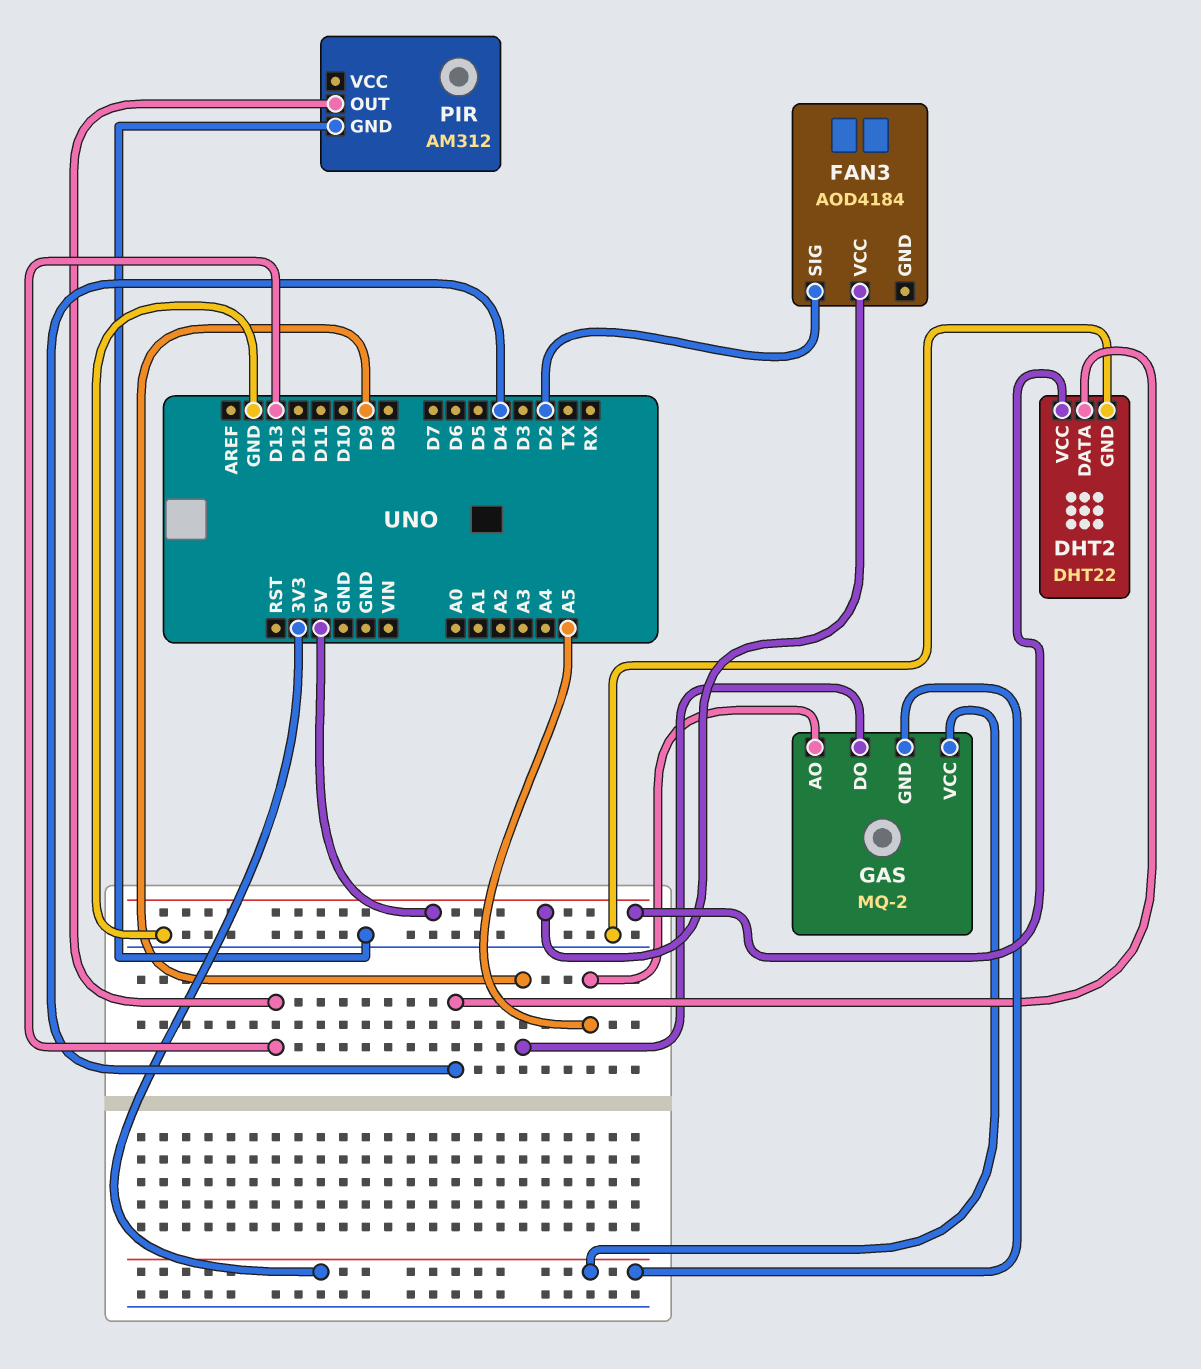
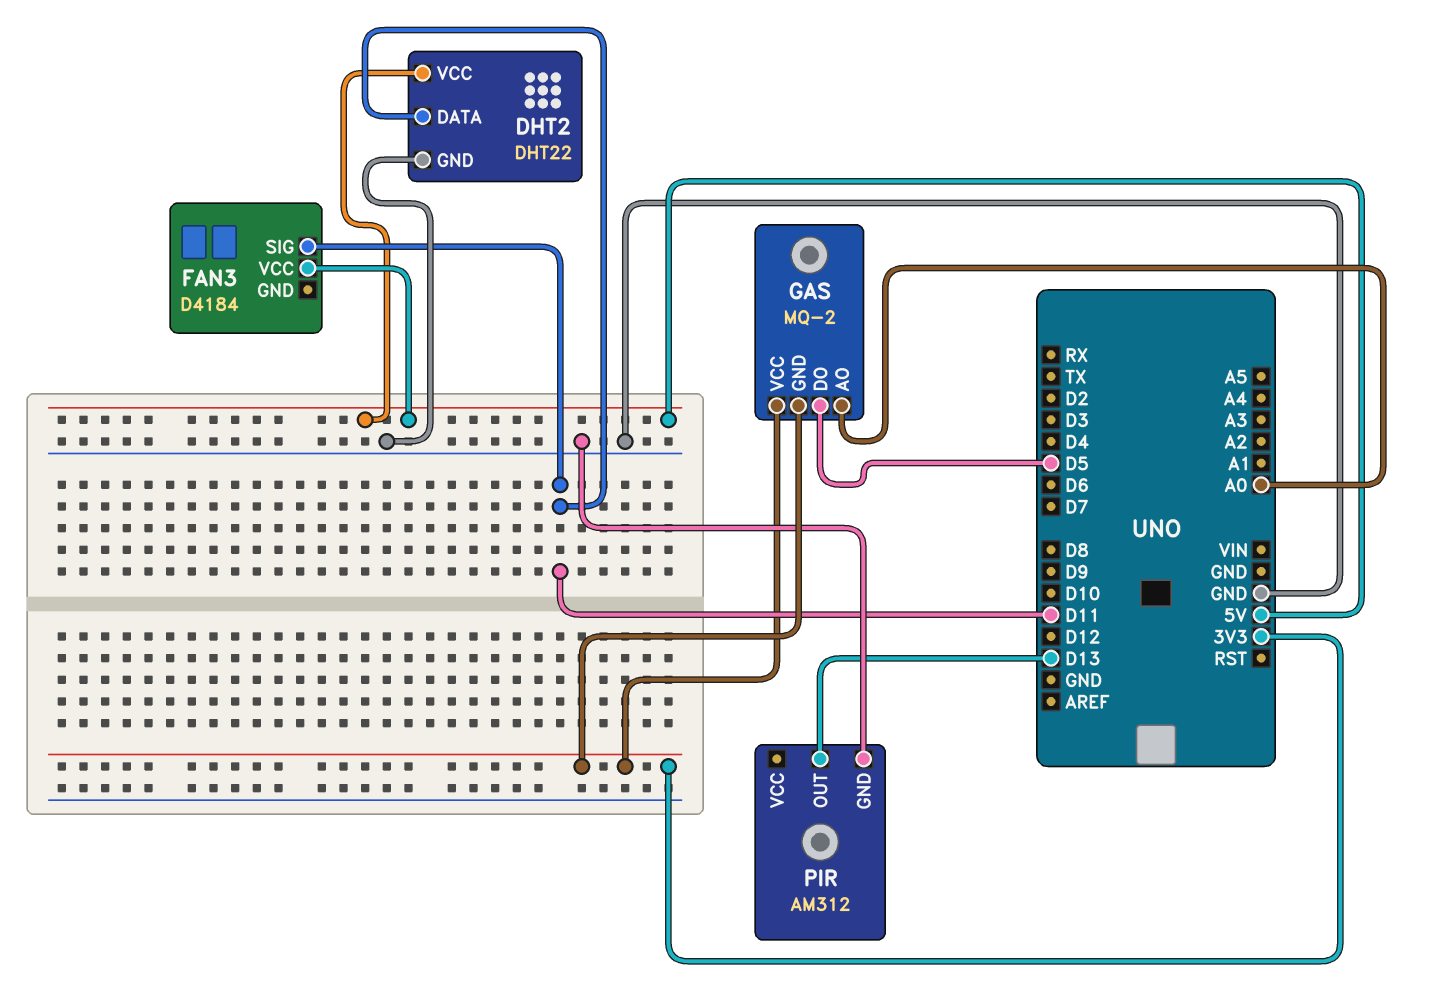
DHT2 pin DATA: D4 -> D11
FAN3: AOD4184 -> D4184
FAN3 pin SIG: D2 -> D11
GAS pin AO: A5 -> A0
GAS pin DO: D9 -> D5

